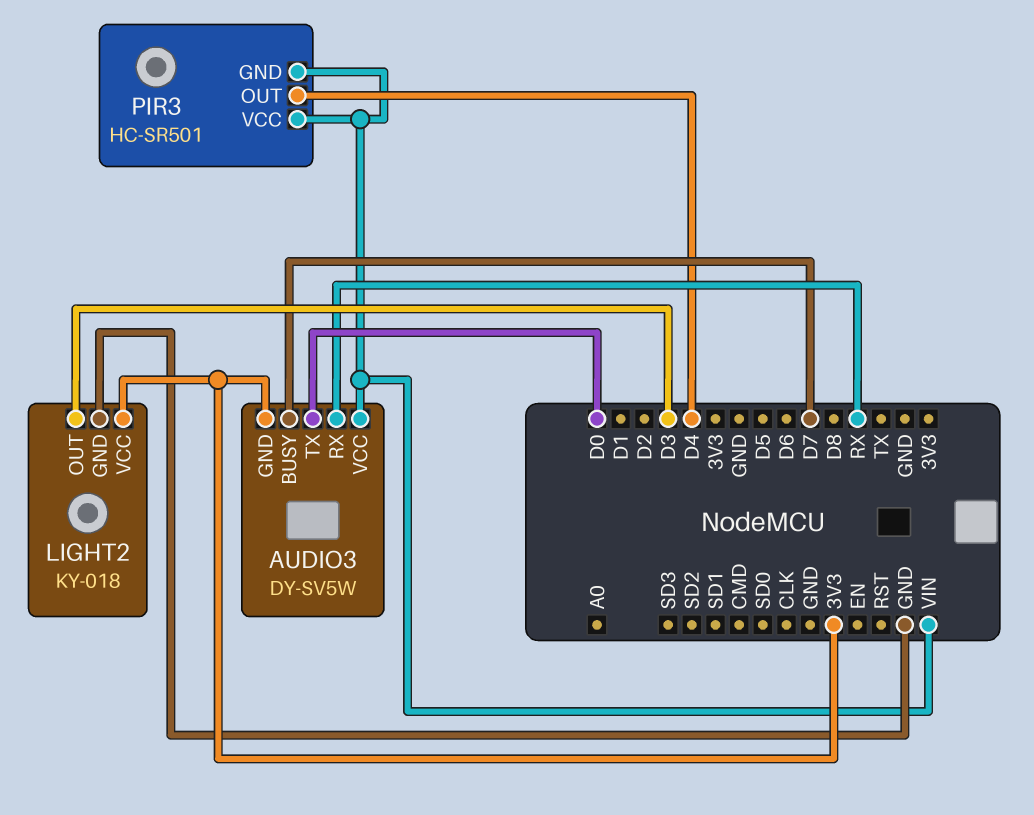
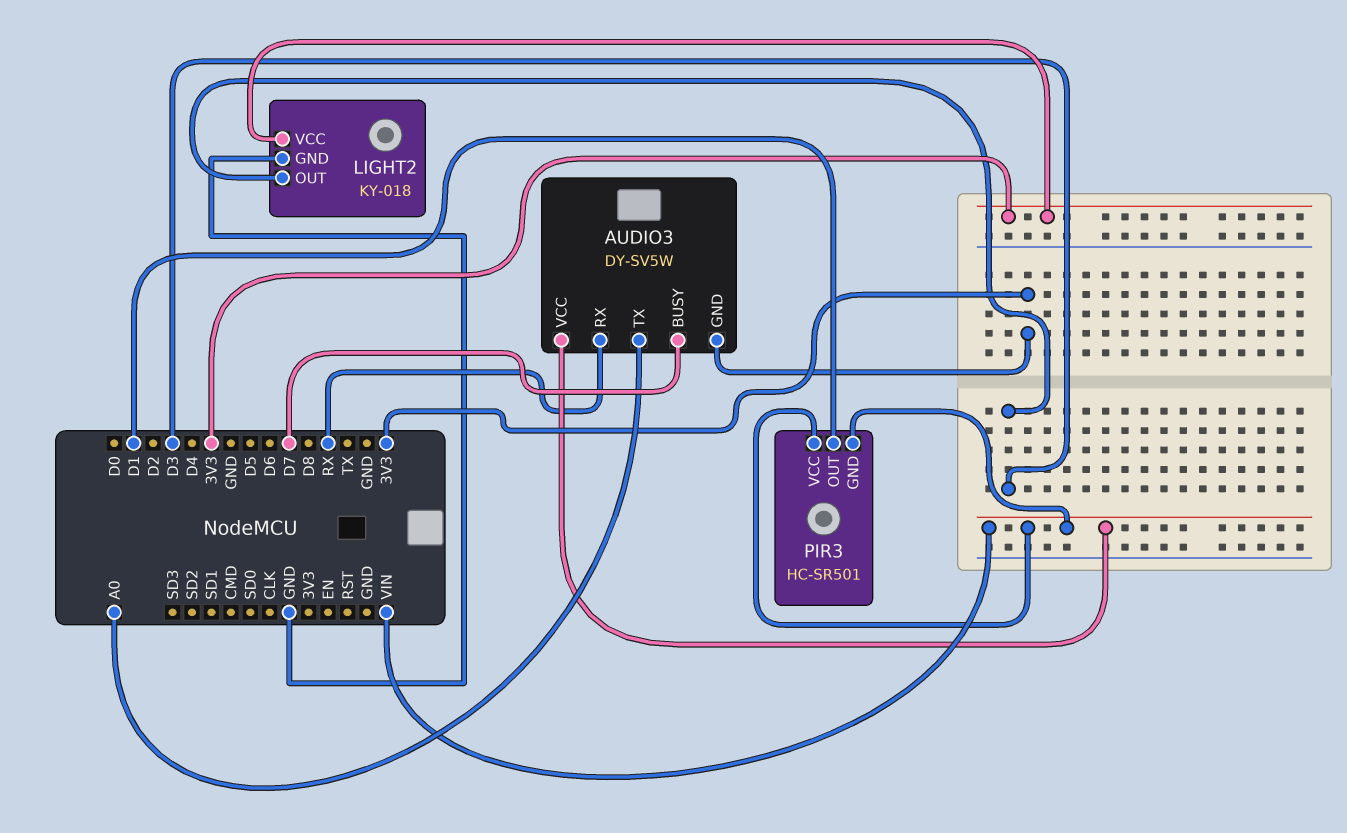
AUDIO3 pin TX: D0 -> A0
PIR3 pin OUT: D4 -> D1

